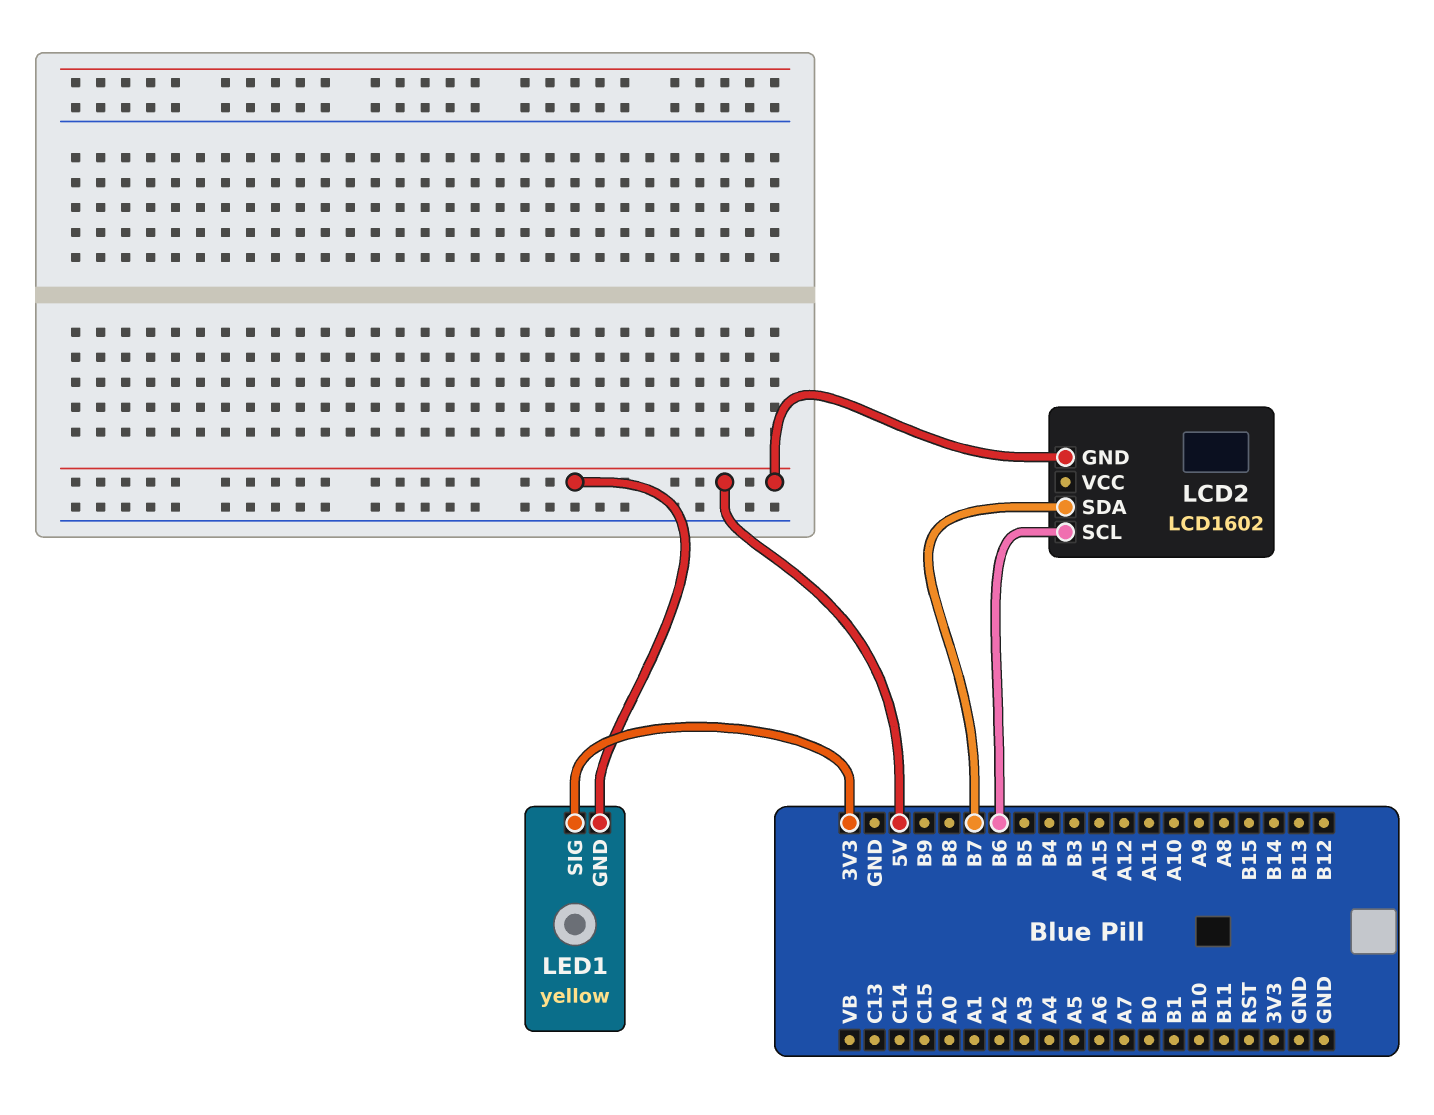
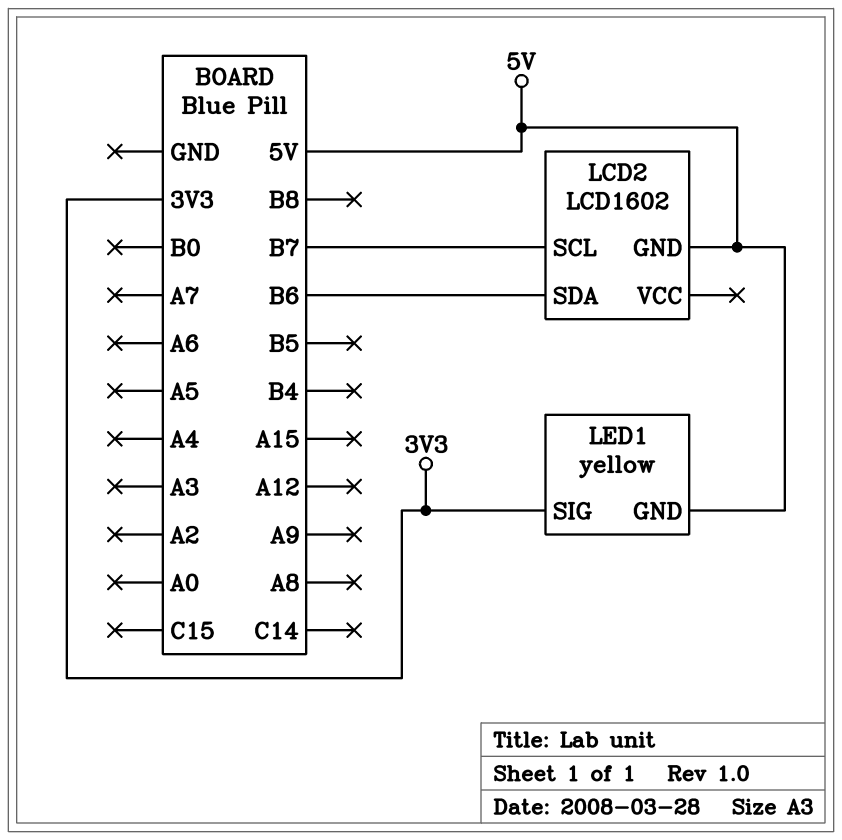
LCD2 pin SCL: B6 -> B7
LCD2 pin SDA: B7 -> B6

